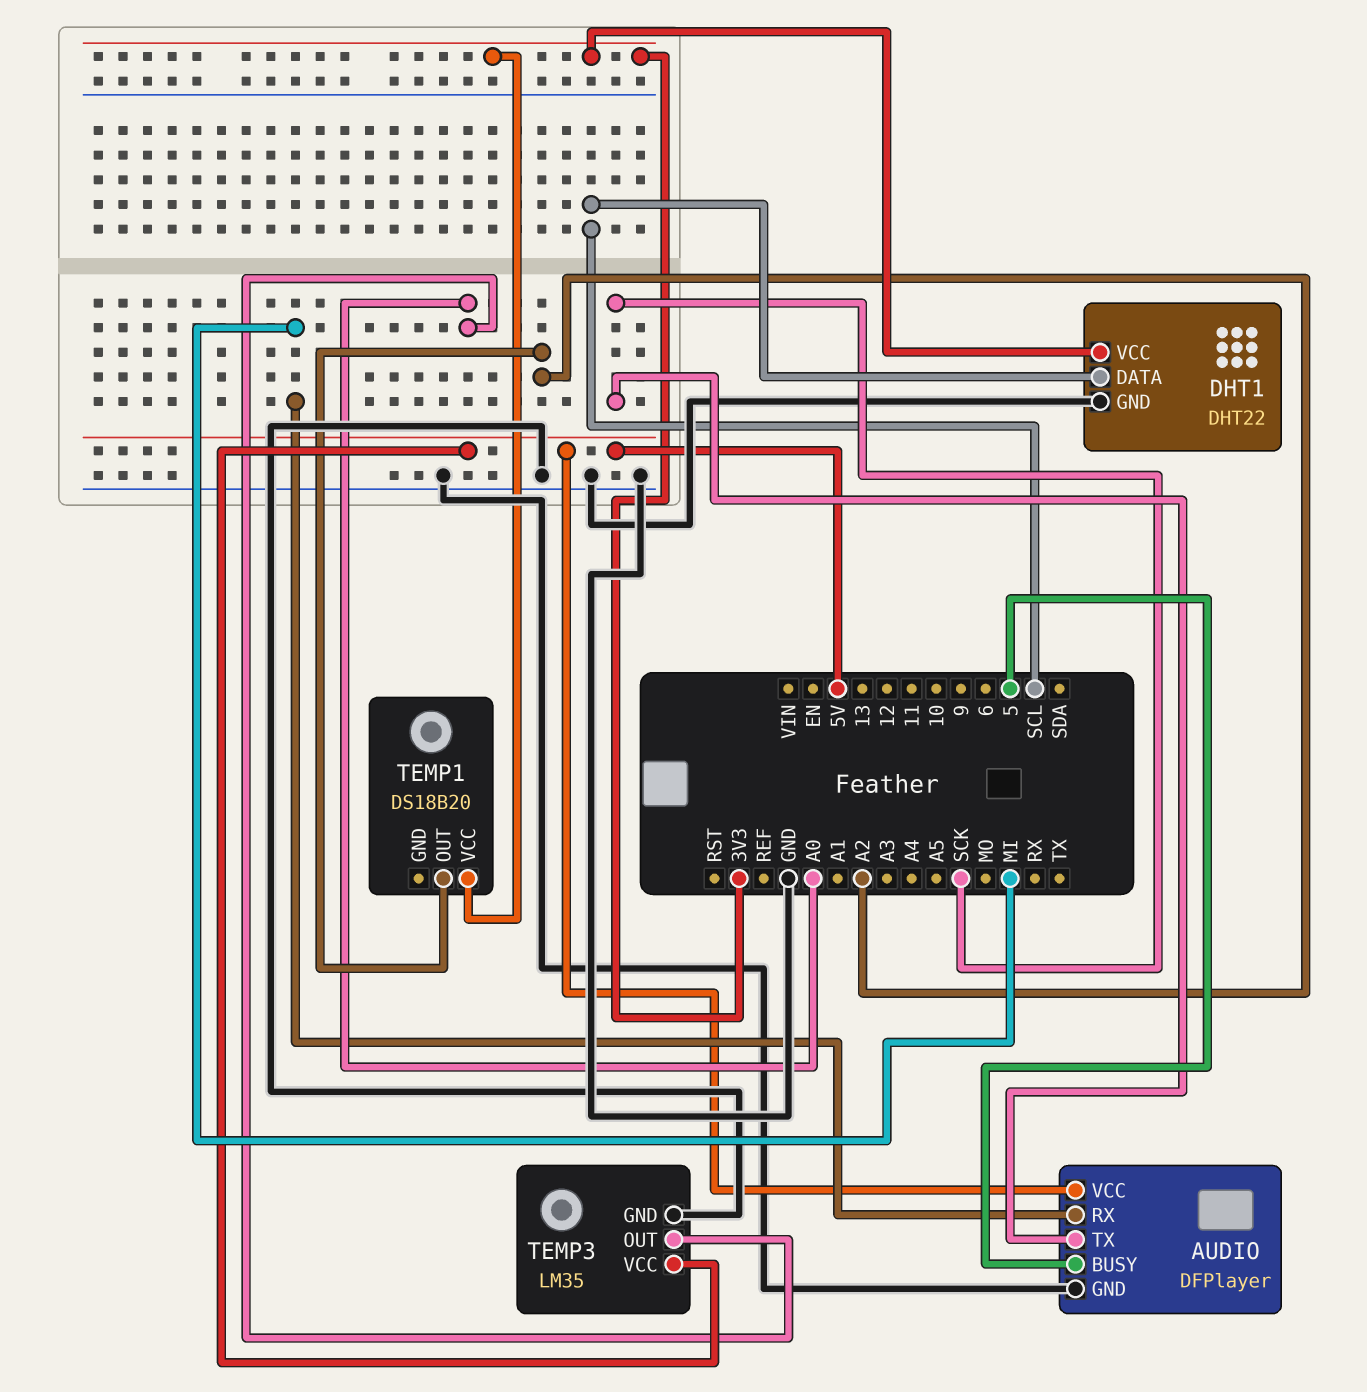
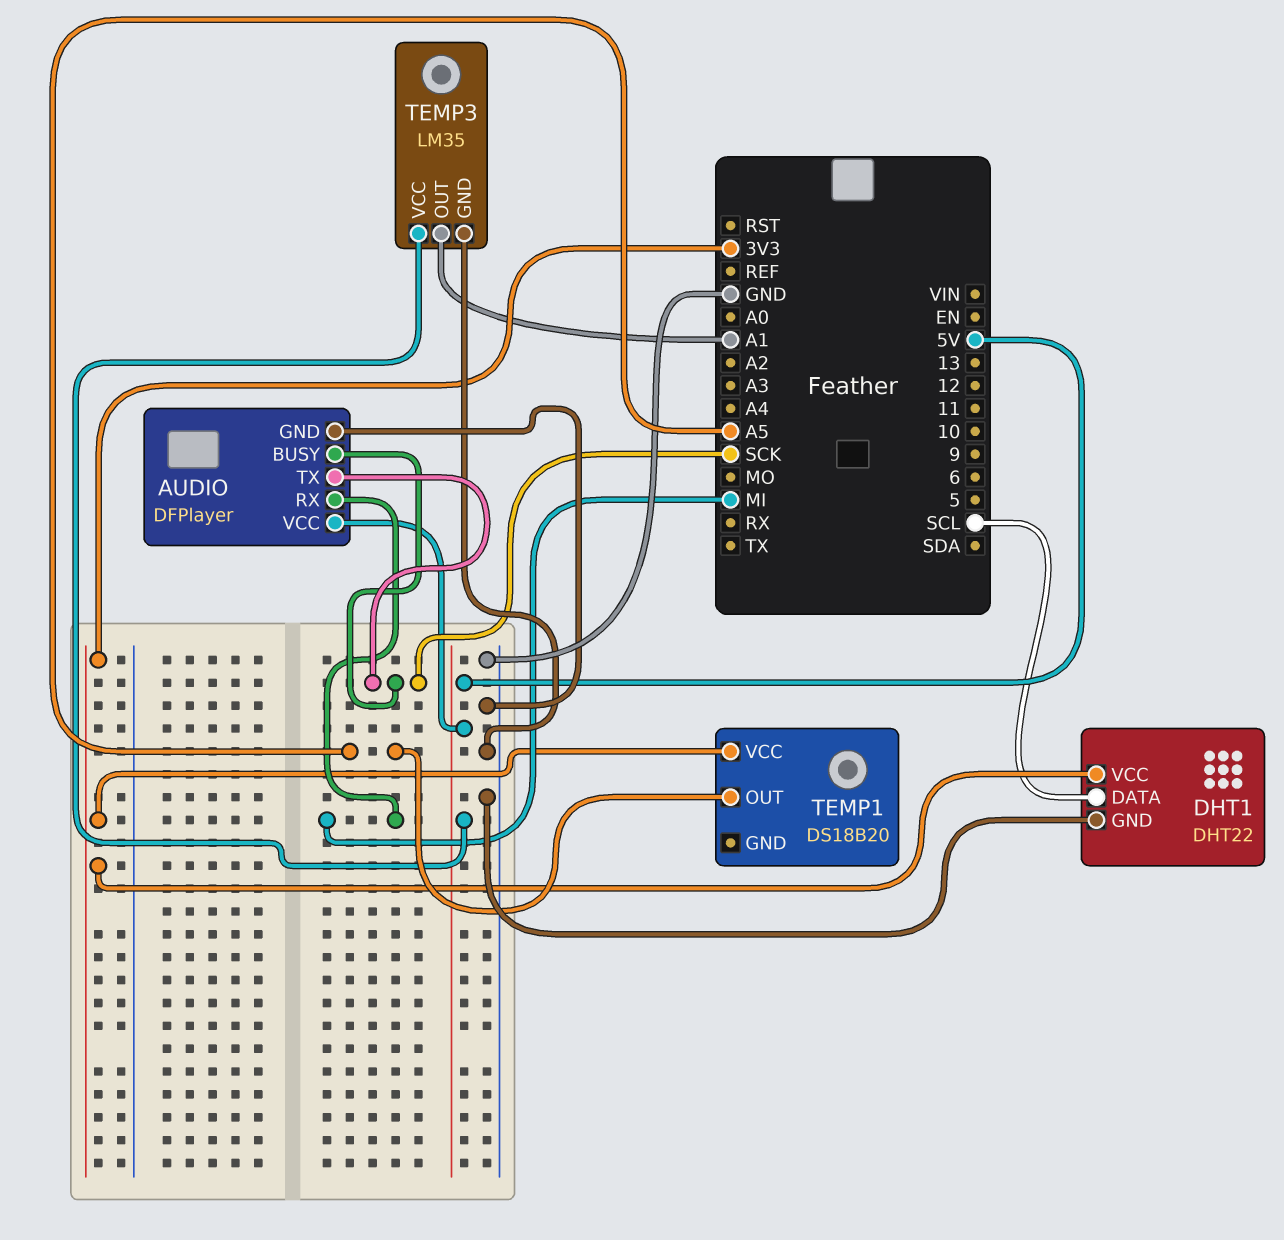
AUDIO pin BUSY: 5 -> SCK
TEMP1 pin OUT: A2 -> A5
TEMP3 pin OUT: A0 -> A1

